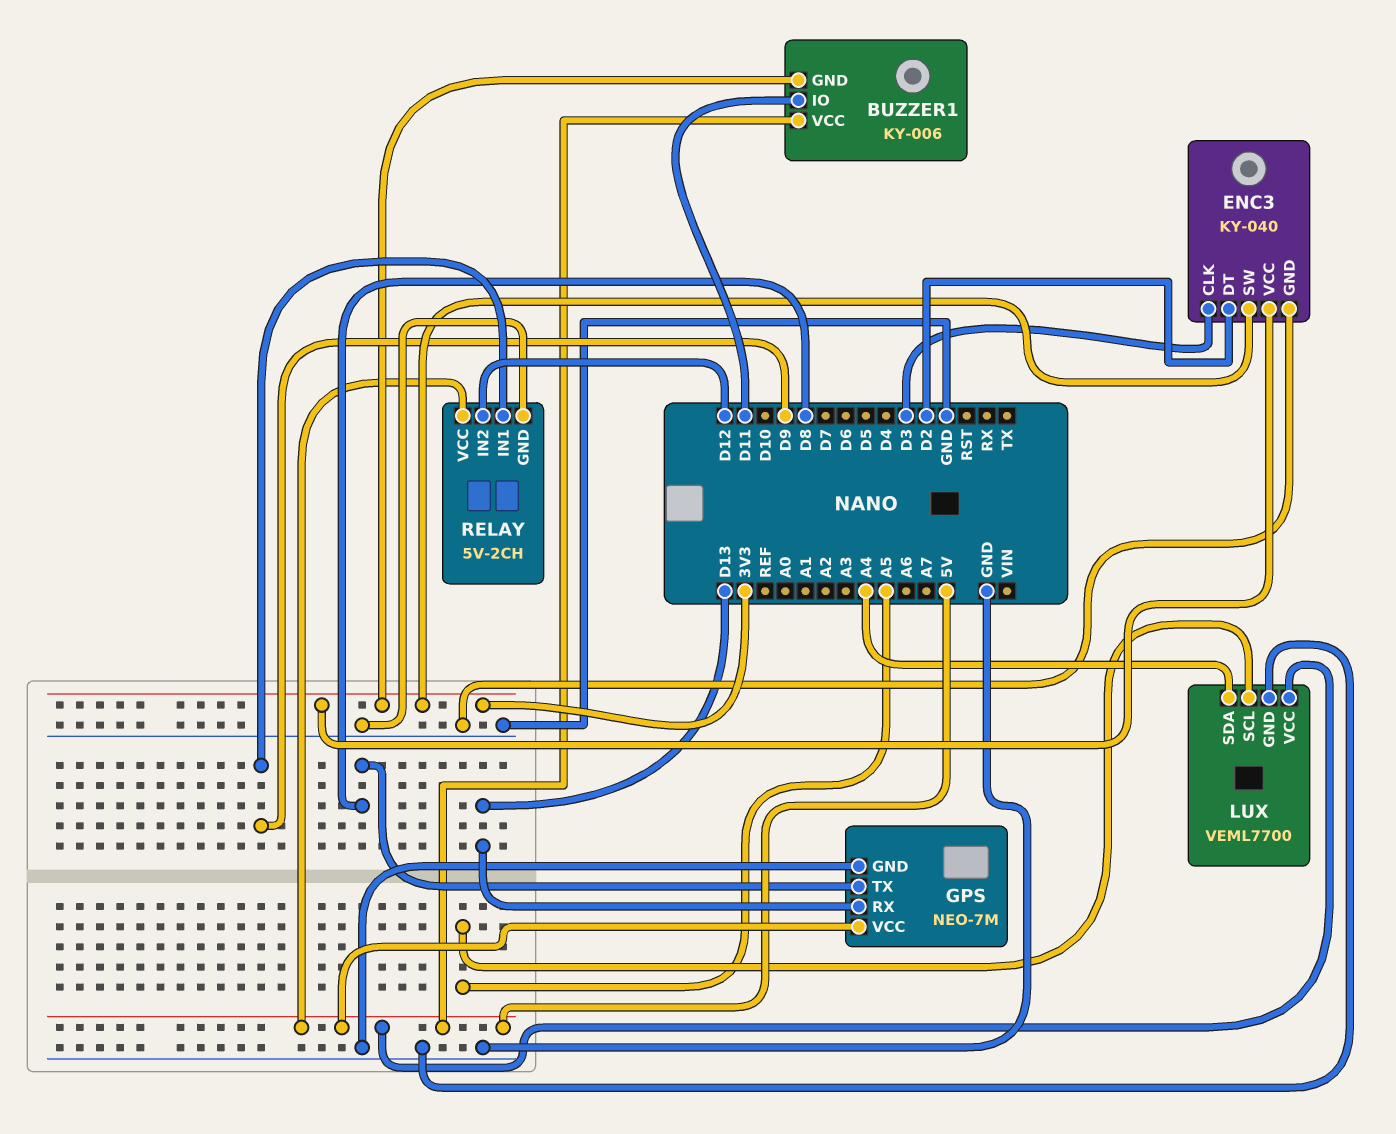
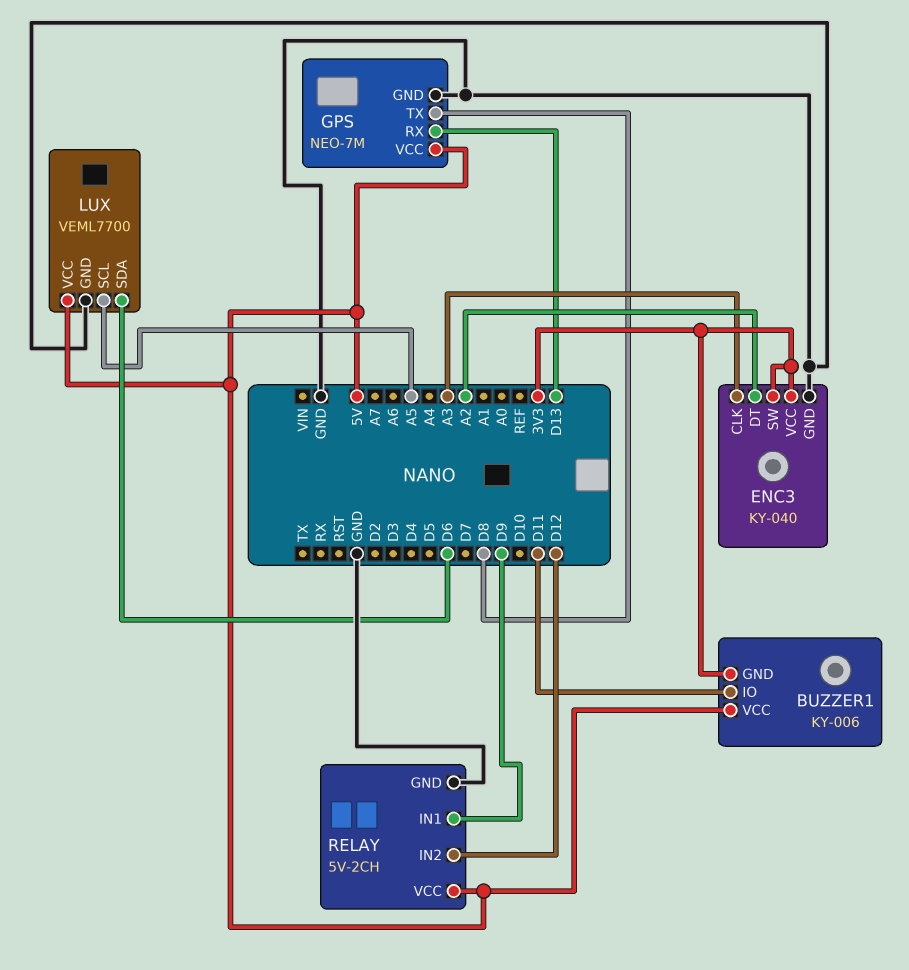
ENC3 pin CLK: D3 -> A3
ENC3 pin DT: D2 -> A2
LUX pin SDA: A4 -> D6

